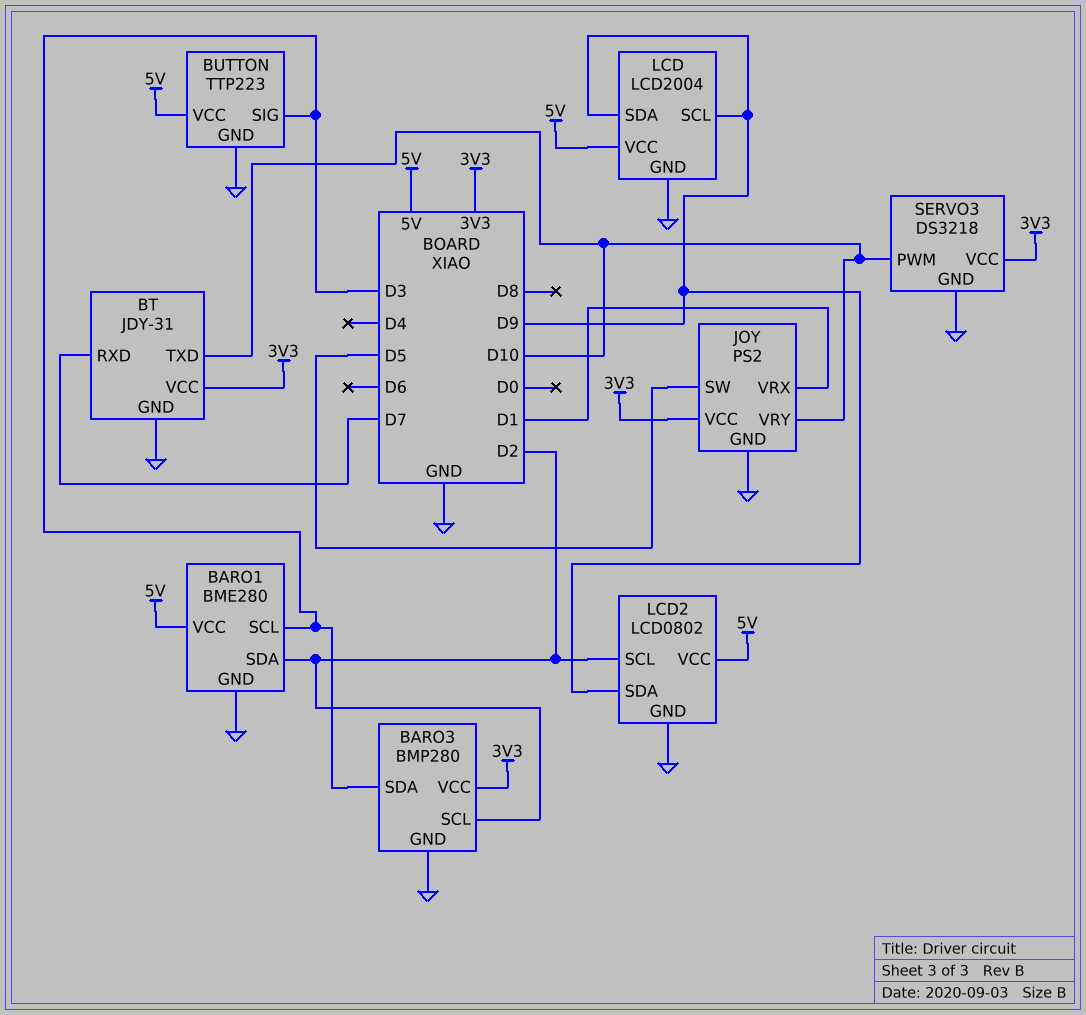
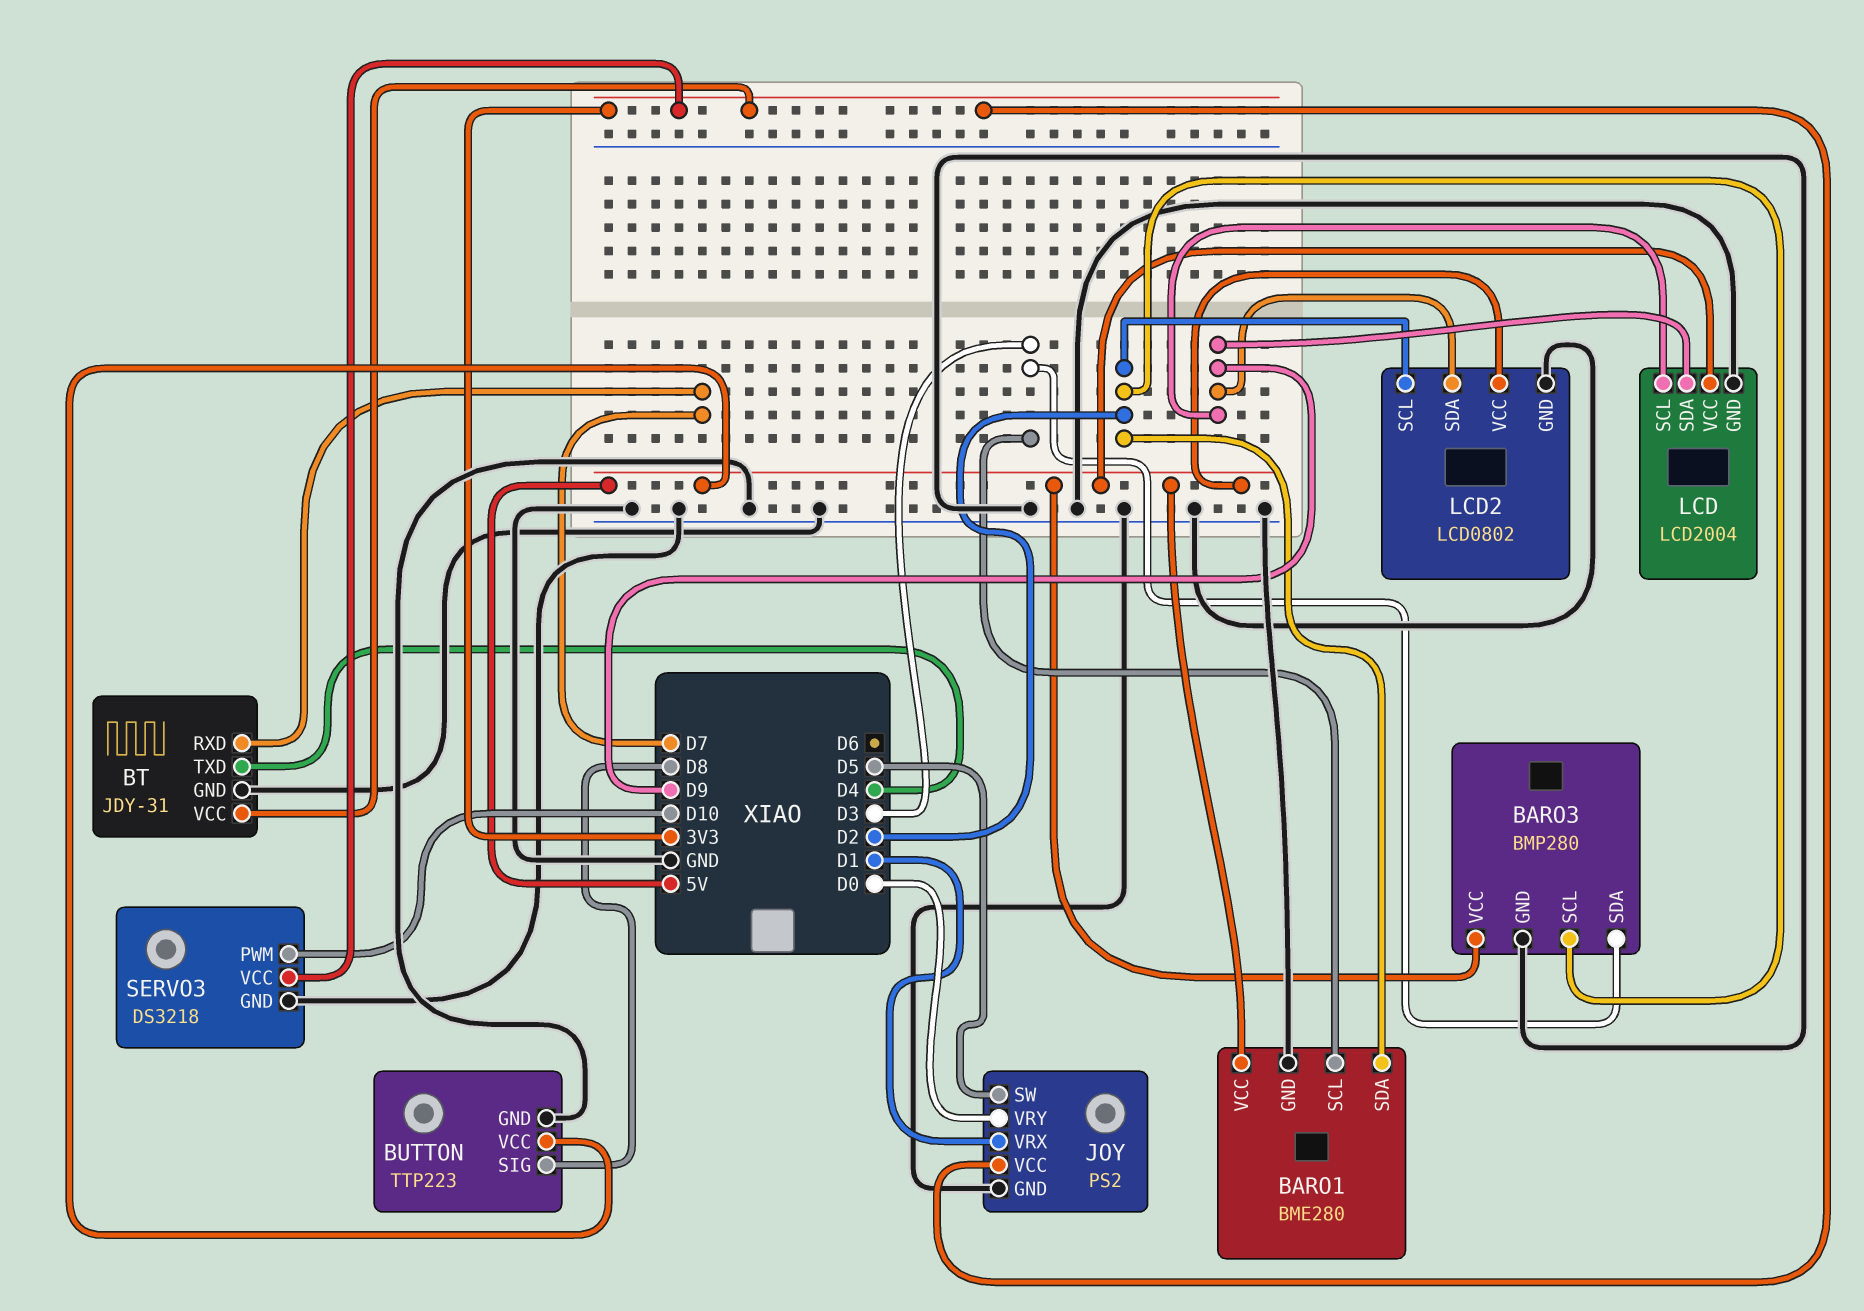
BARO3 pin VCC: 3V3 -> 5V
BT pin TXD: D10 -> D4
BUTTON pin SIG: D3 -> D8
JOY pin VRY: D10 -> D0

